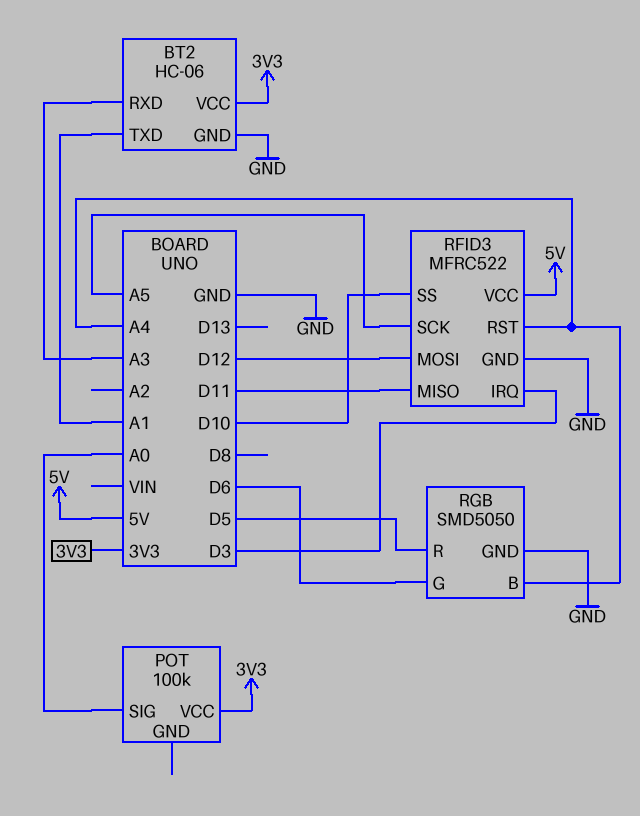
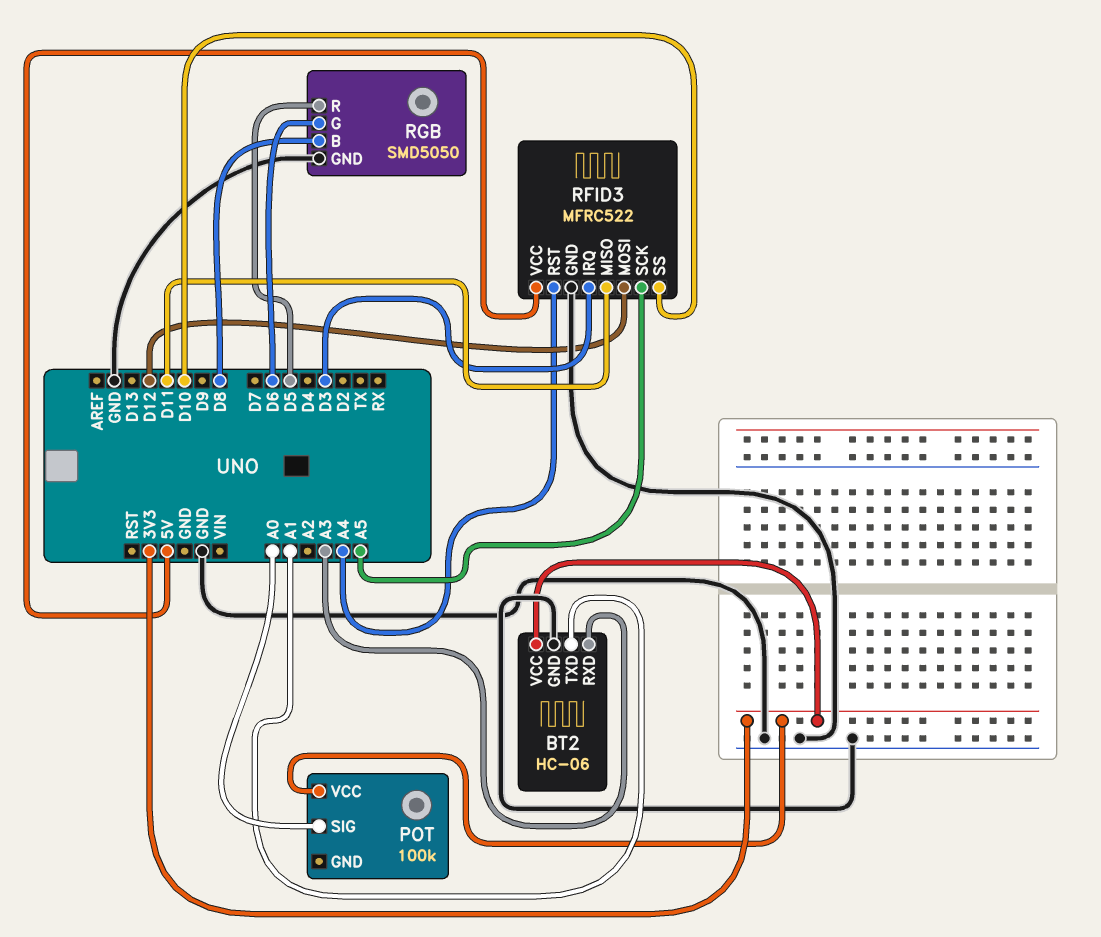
RGB pin B: A4 -> D8

